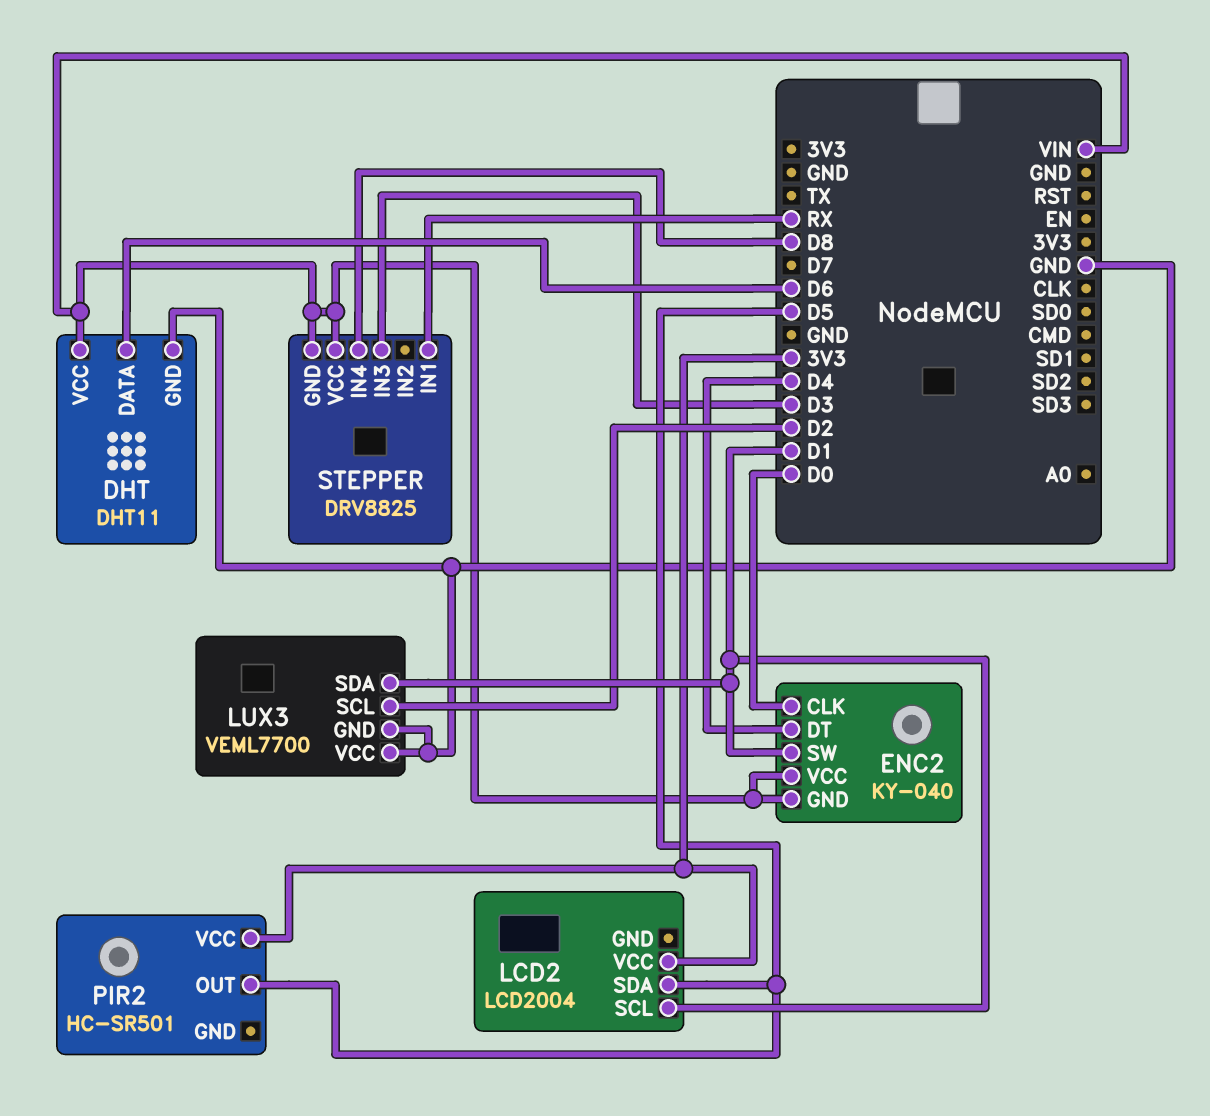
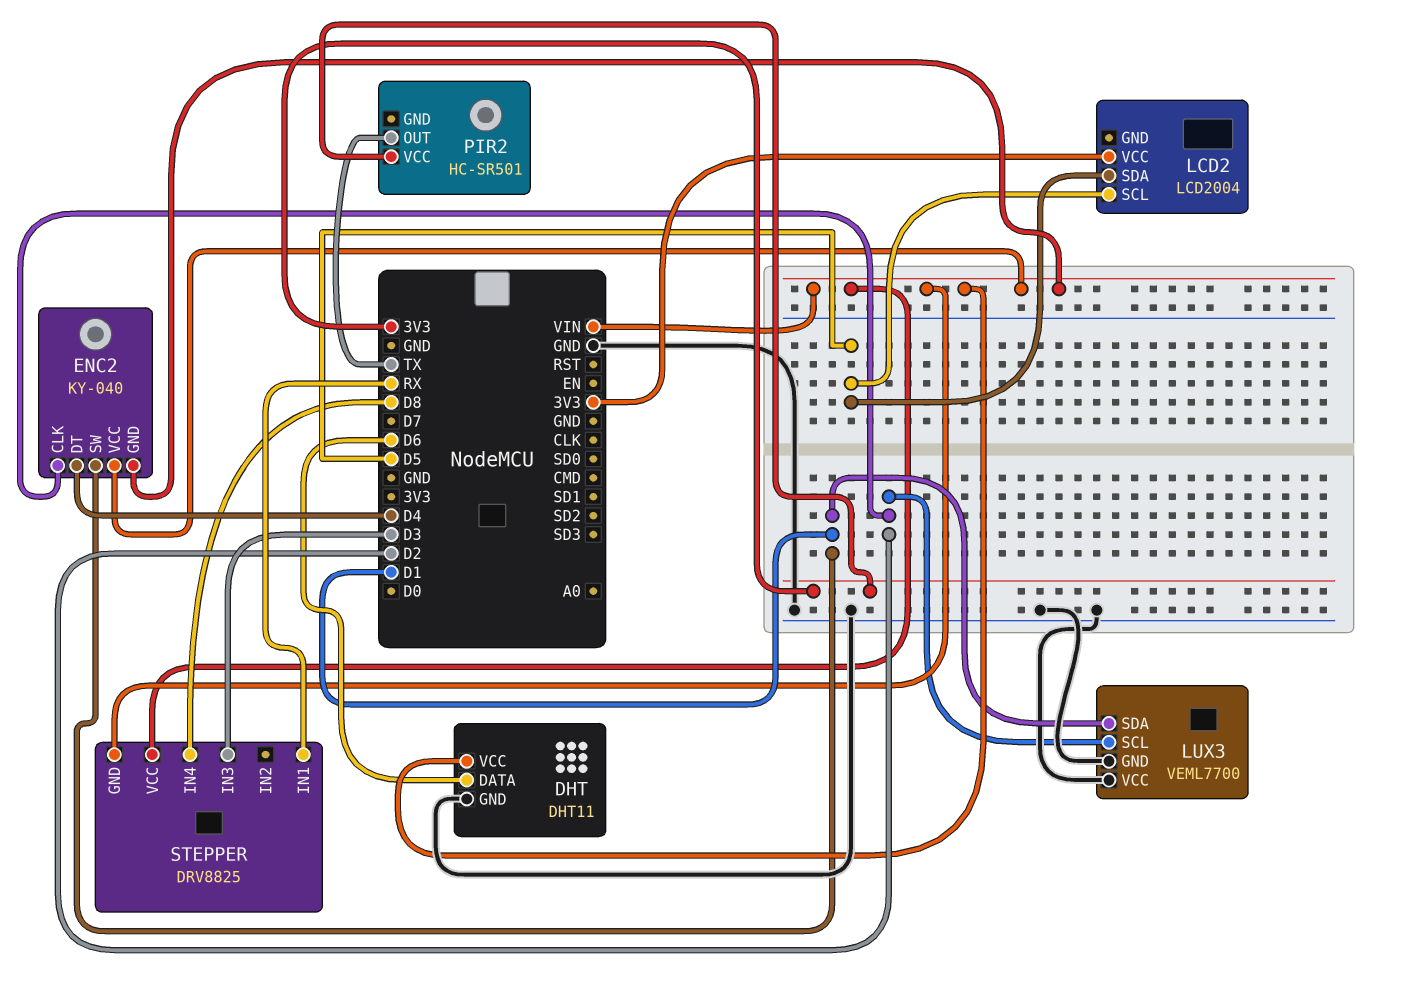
ENC2 pin CLK: D0 -> D2
LCD2 pin SCL: D1 -> D5
PIR2 pin OUT: D5 -> TX

